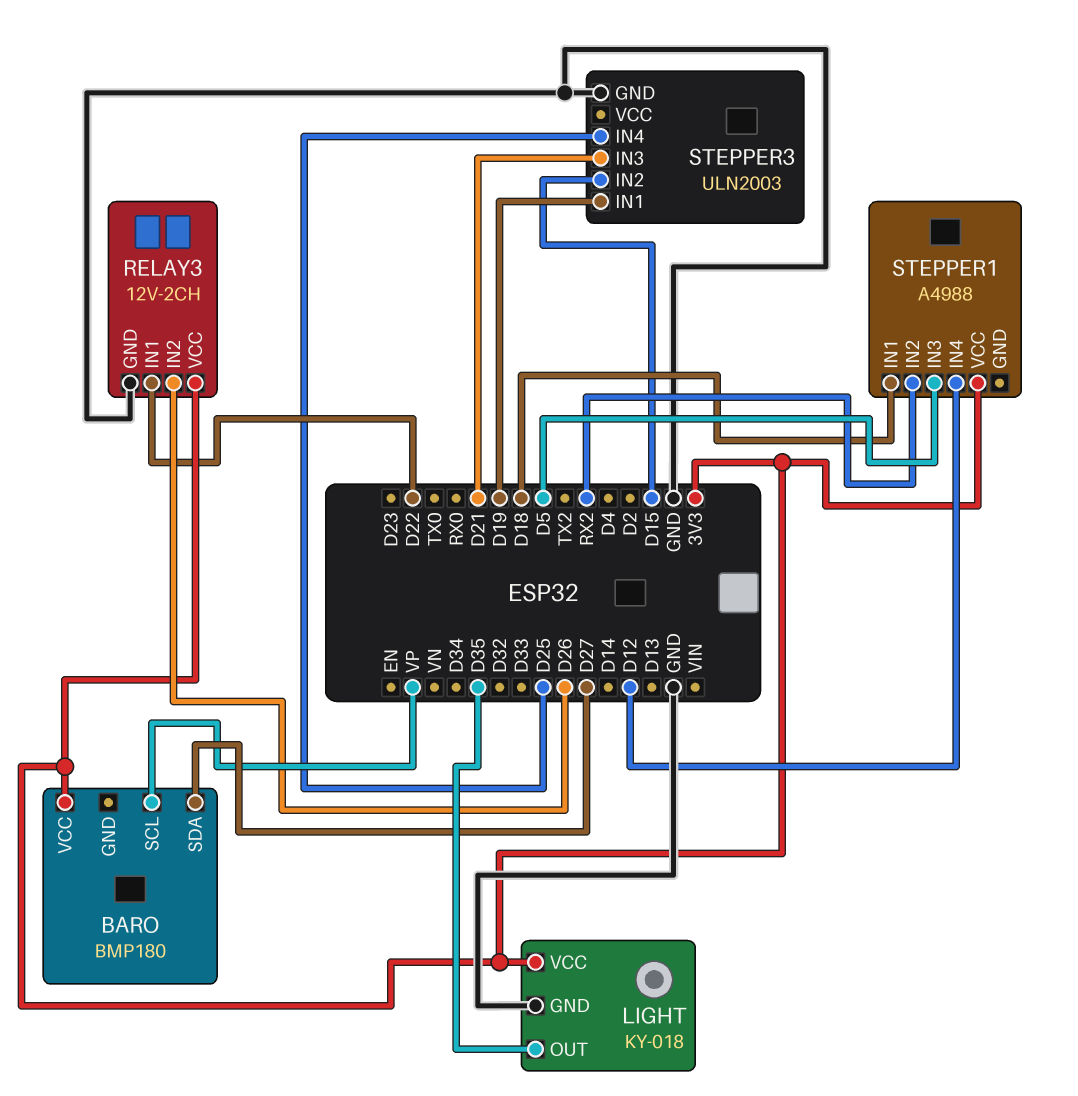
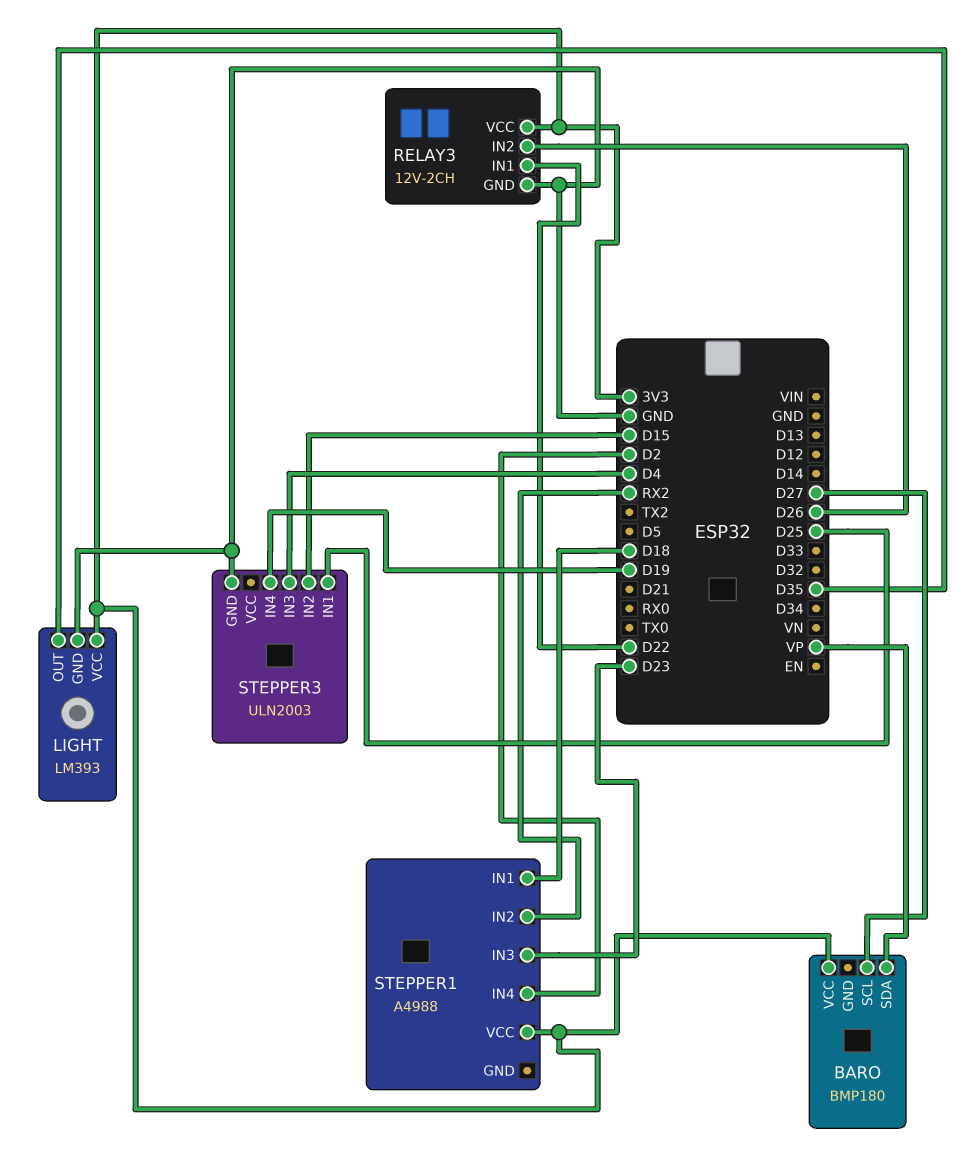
BARO pin SCL: VP -> D27
BARO pin SDA: D27 -> VP
LIGHT: KY-018 -> LM393
STEPPER1 pin IN3: D5 -> D23
STEPPER1 pin IN4: D12 -> D2
STEPPER3 pin IN1: D19 -> D25
STEPPER3 pin IN3: D21 -> D4
STEPPER3 pin IN4: D25 -> D19

